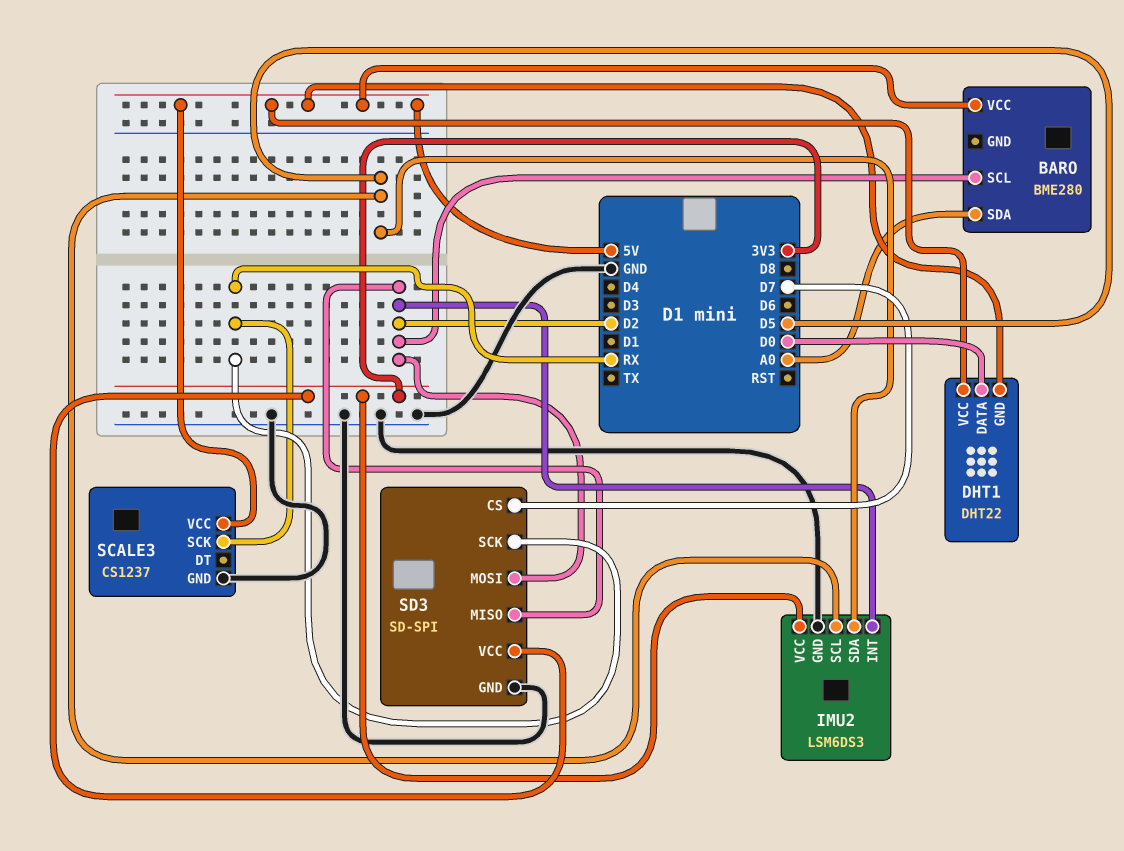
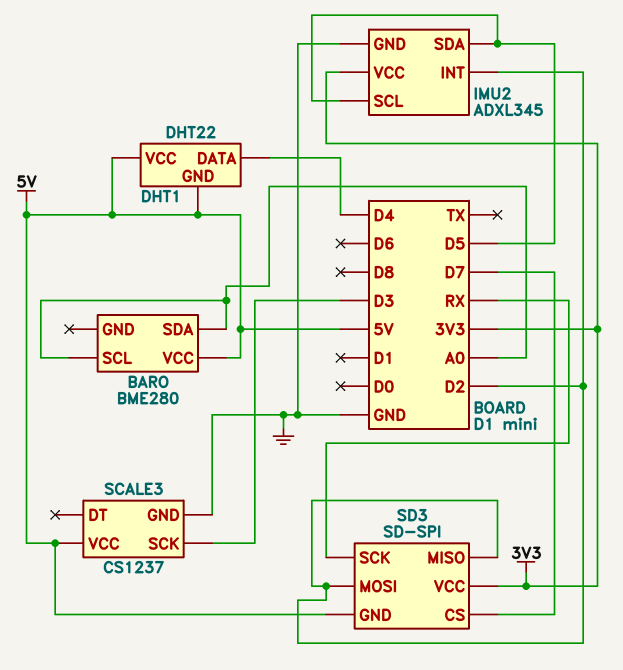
BARO pin SCL: D2 -> A0
DHT1 pin DATA: D0 -> D4
IMU2: LSM6DS3 -> ADXL345
SCALE3 pin SCK: RX -> D3
SD3 pin GND: GND -> 5V

